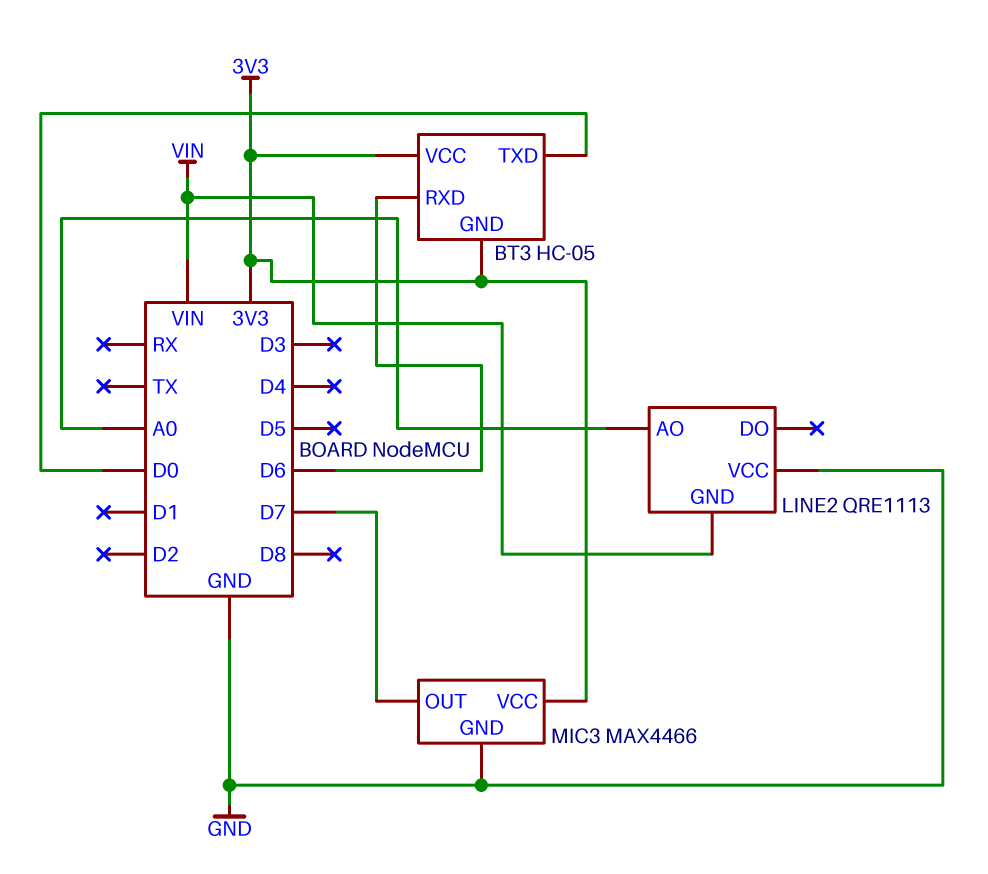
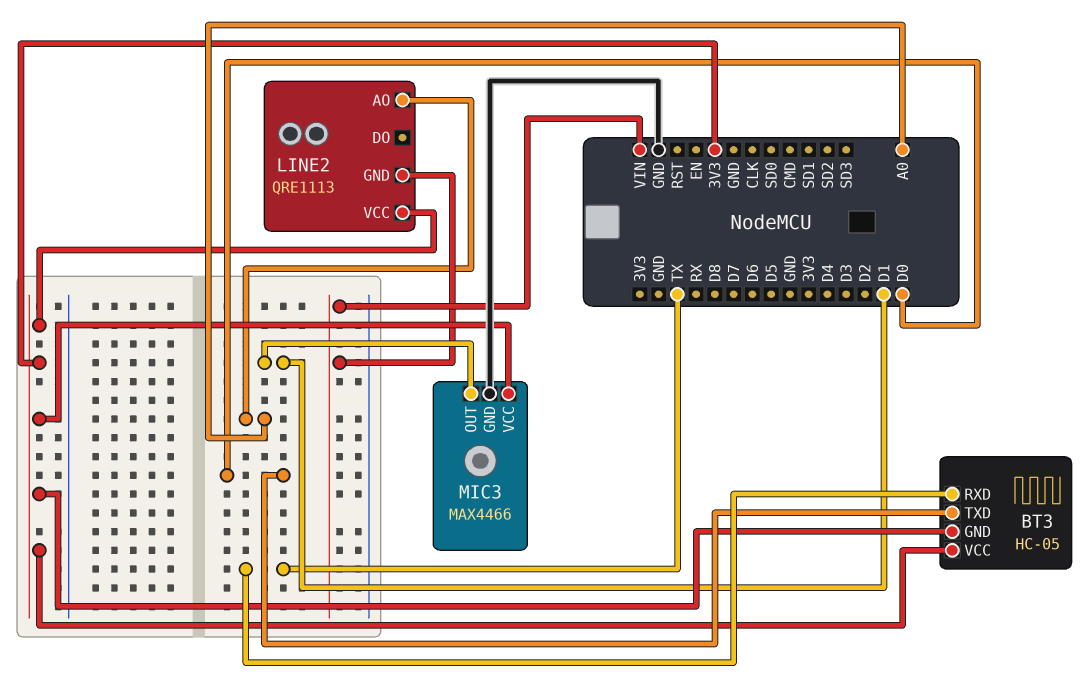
BT3 pin RXD: D6 -> TX
LINE2 pin VCC: GND -> 3V3
MIC3 pin OUT: D7 -> D1

